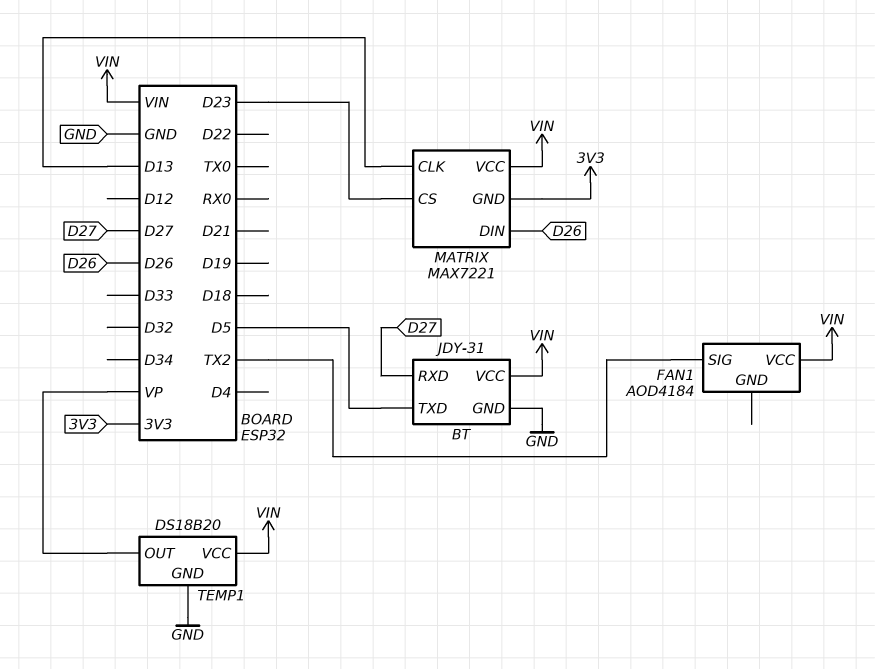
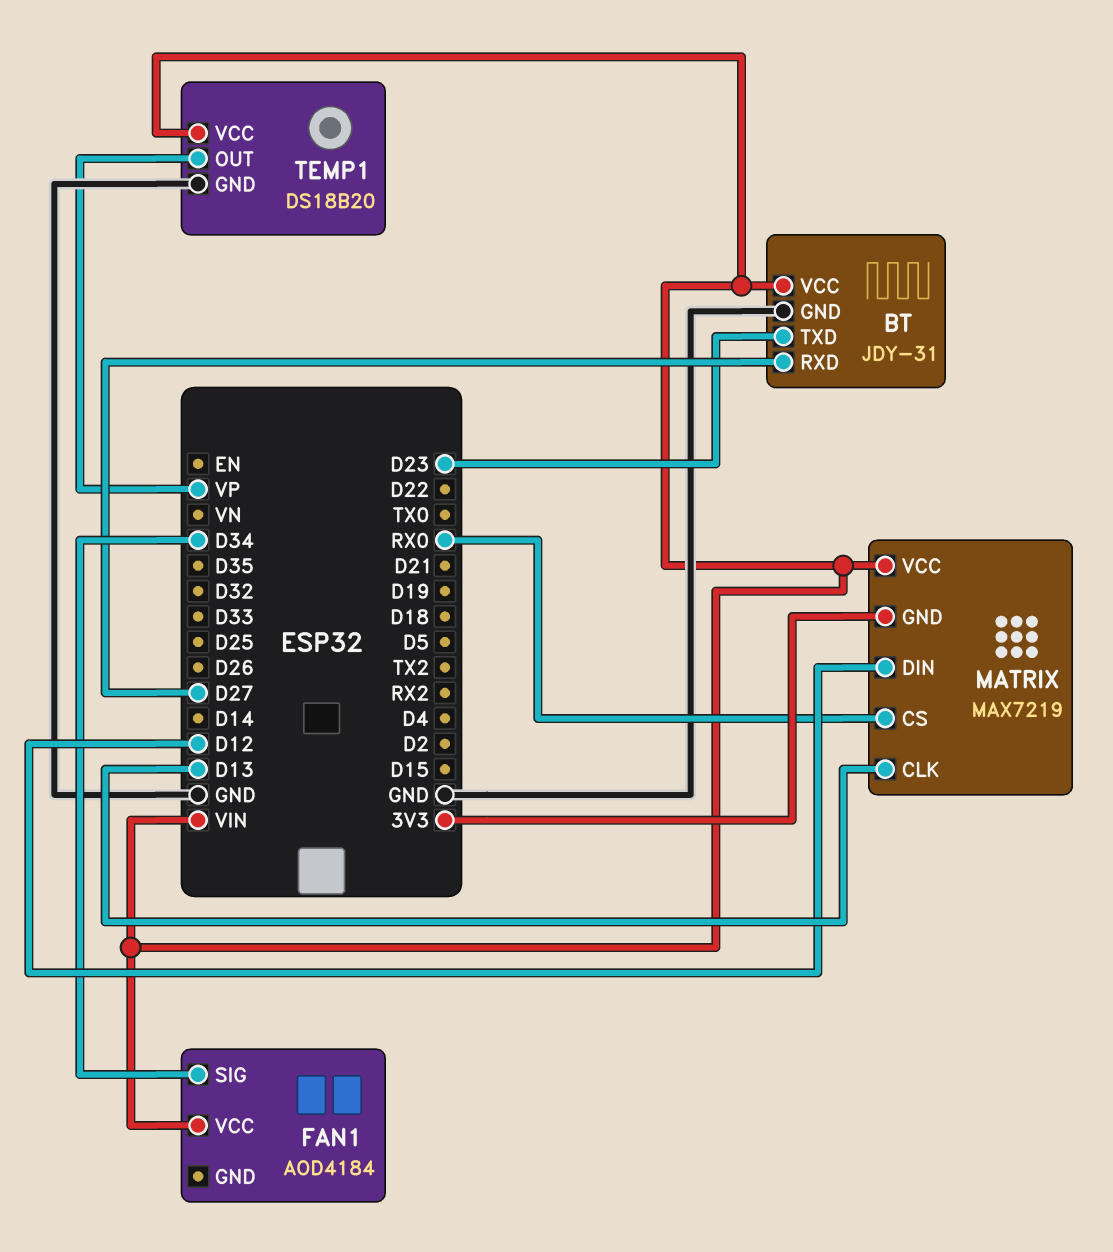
BT pin TXD: D5 -> D23
FAN1 pin SIG: TX2 -> D34
MATRIX: MAX7221 -> MAX7219
MATRIX pin CS: D23 -> RX0
MATRIX pin DIN: D26 -> D12

